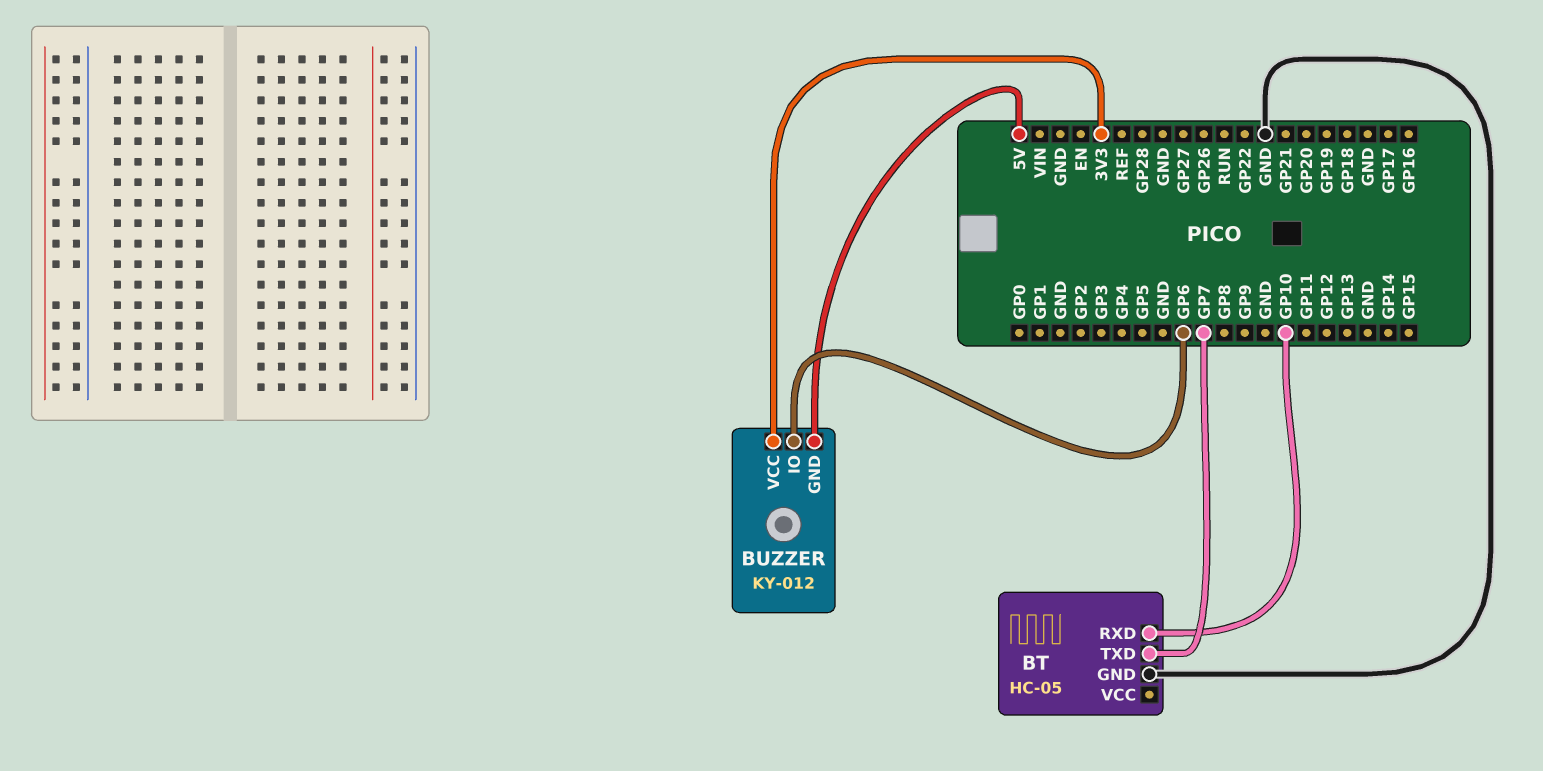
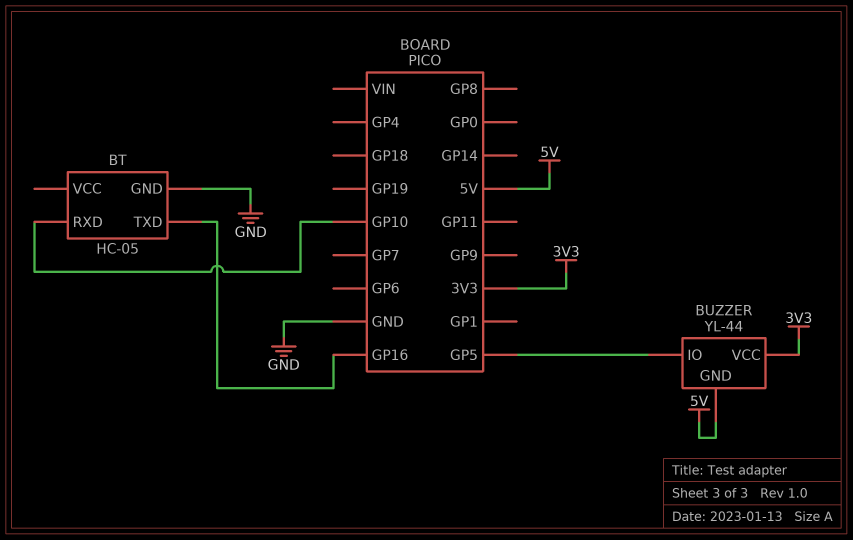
BT pin TXD: GP7 -> GP16
BUZZER: KY-012 -> YL-44
BUZZER pin IO: GP6 -> GP5

